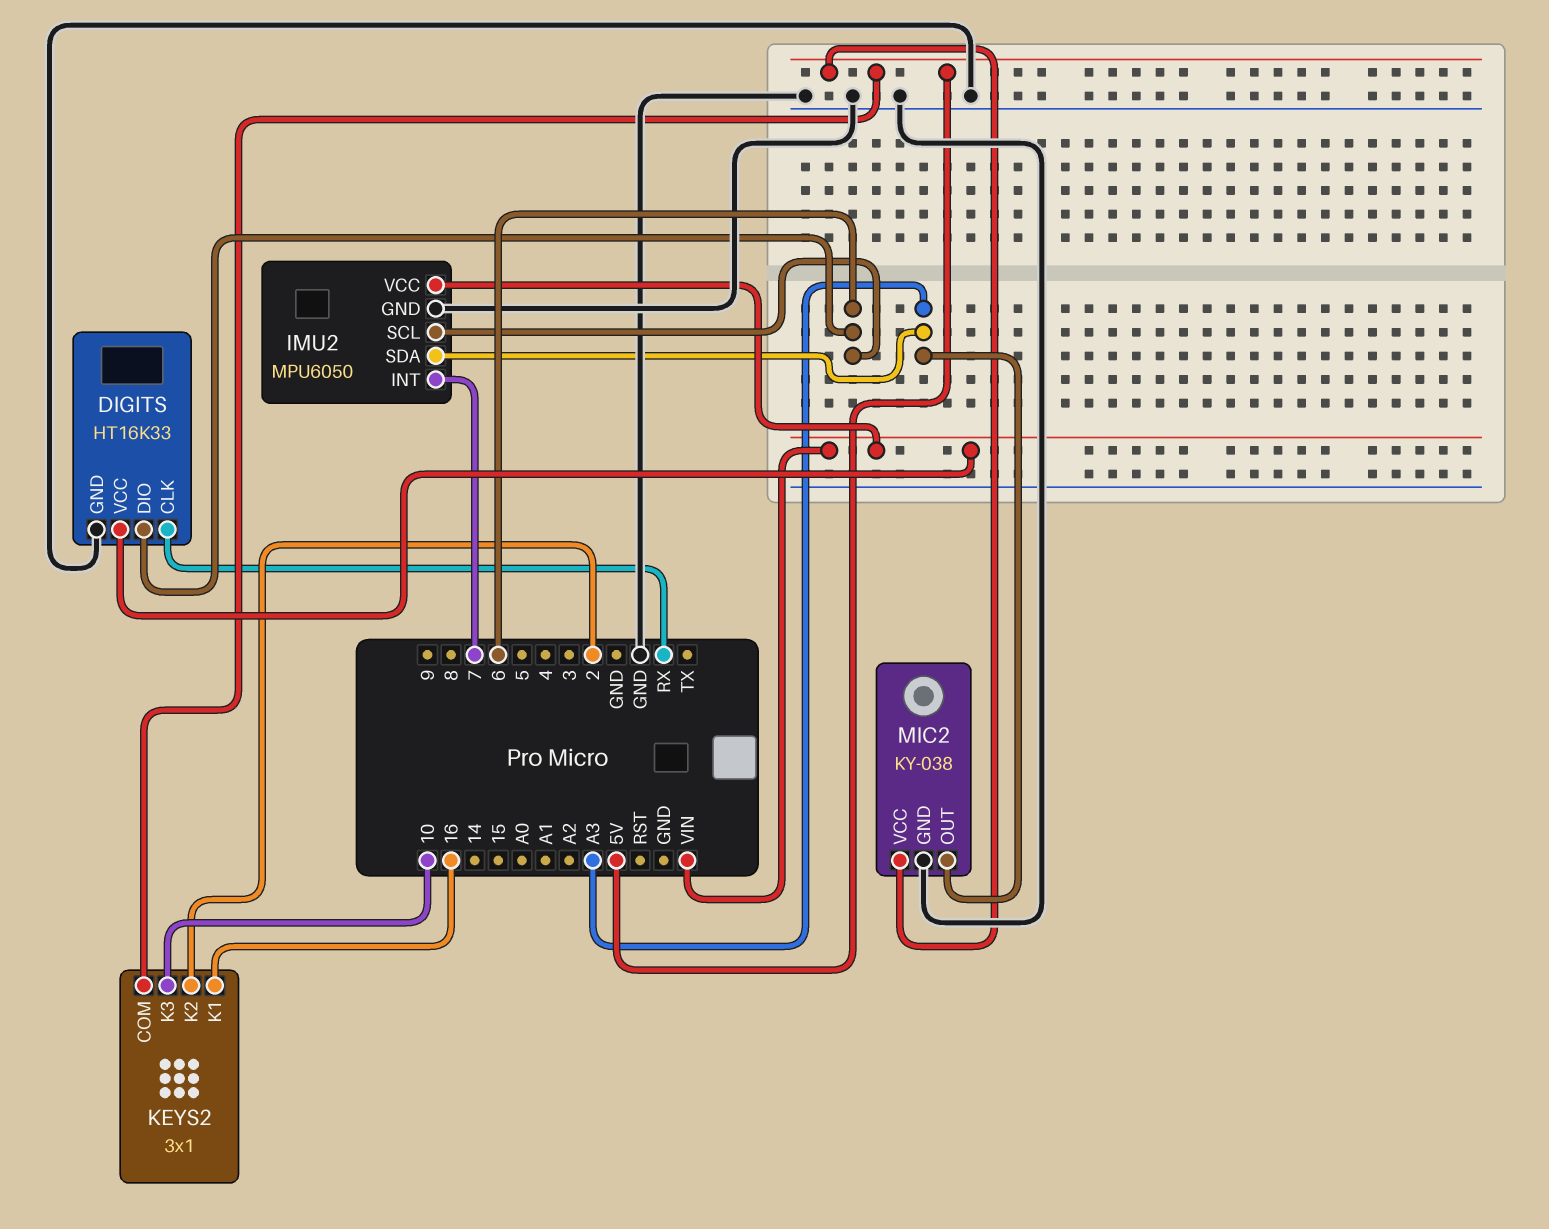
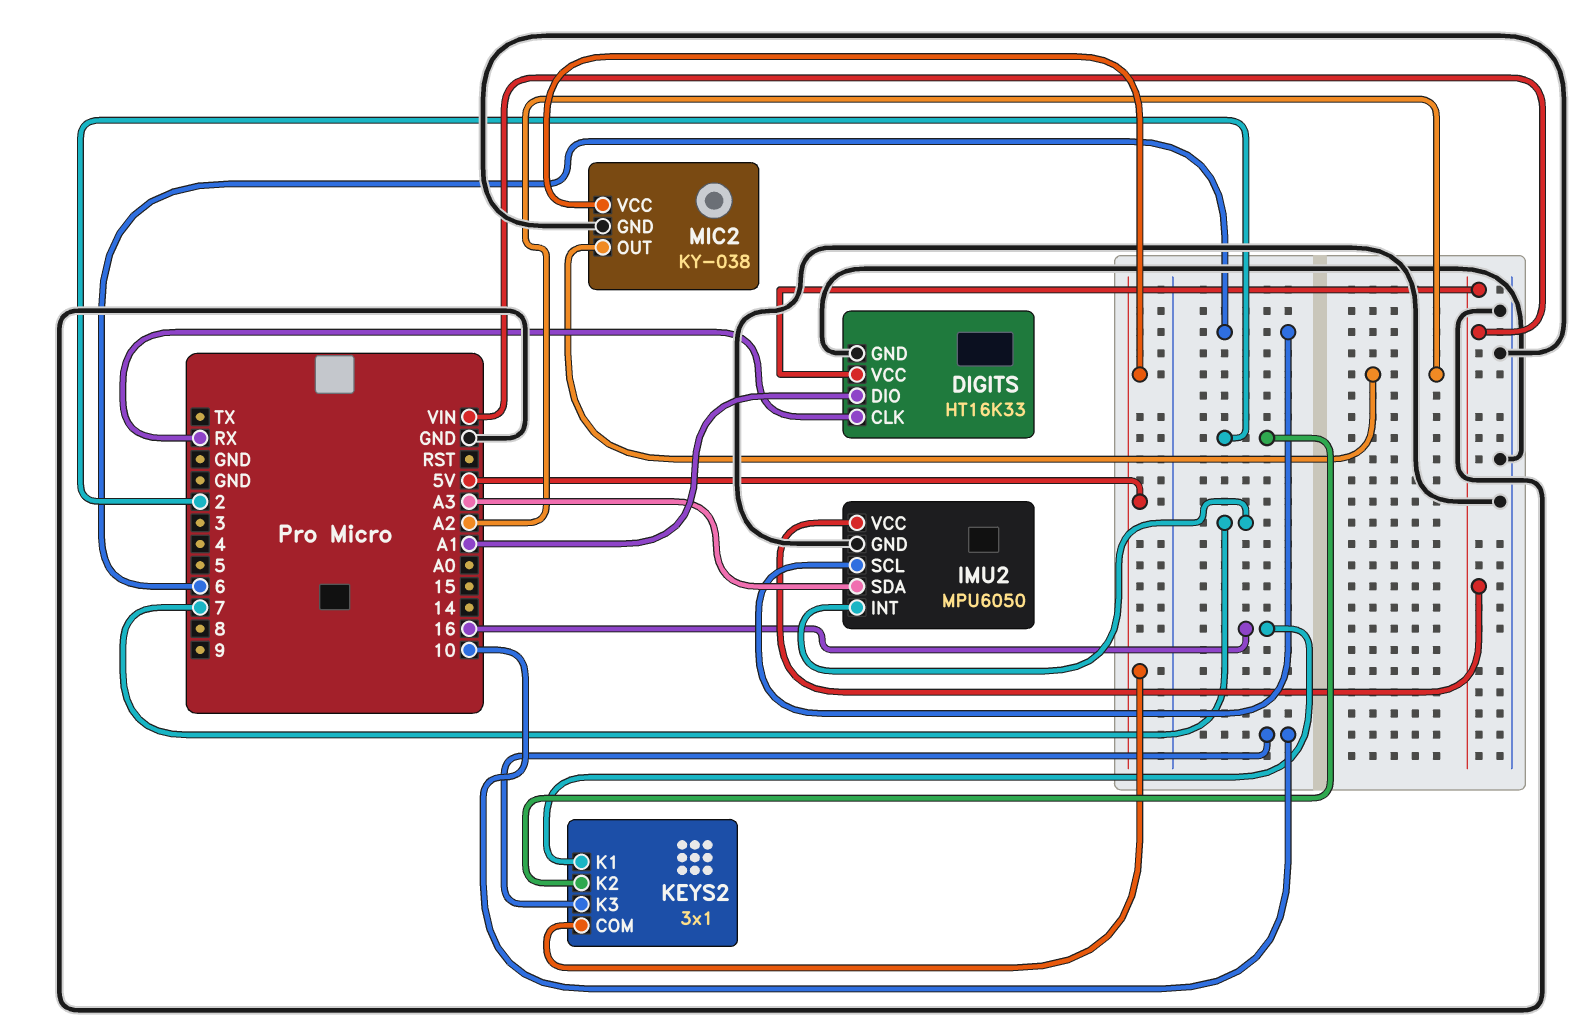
DIGITS pin DIO: 6 -> A1
MIC2 pin OUT: A3 -> A2

